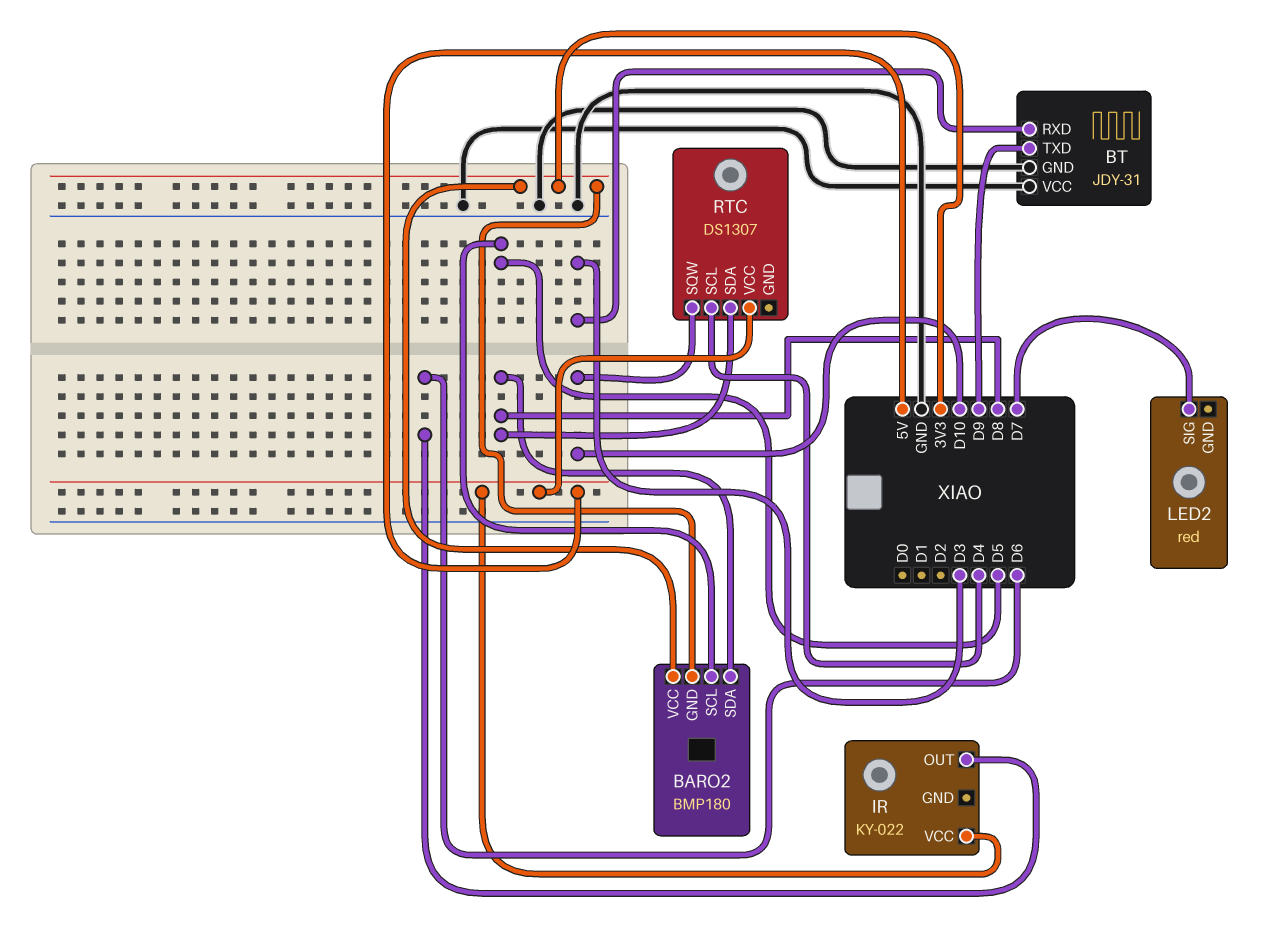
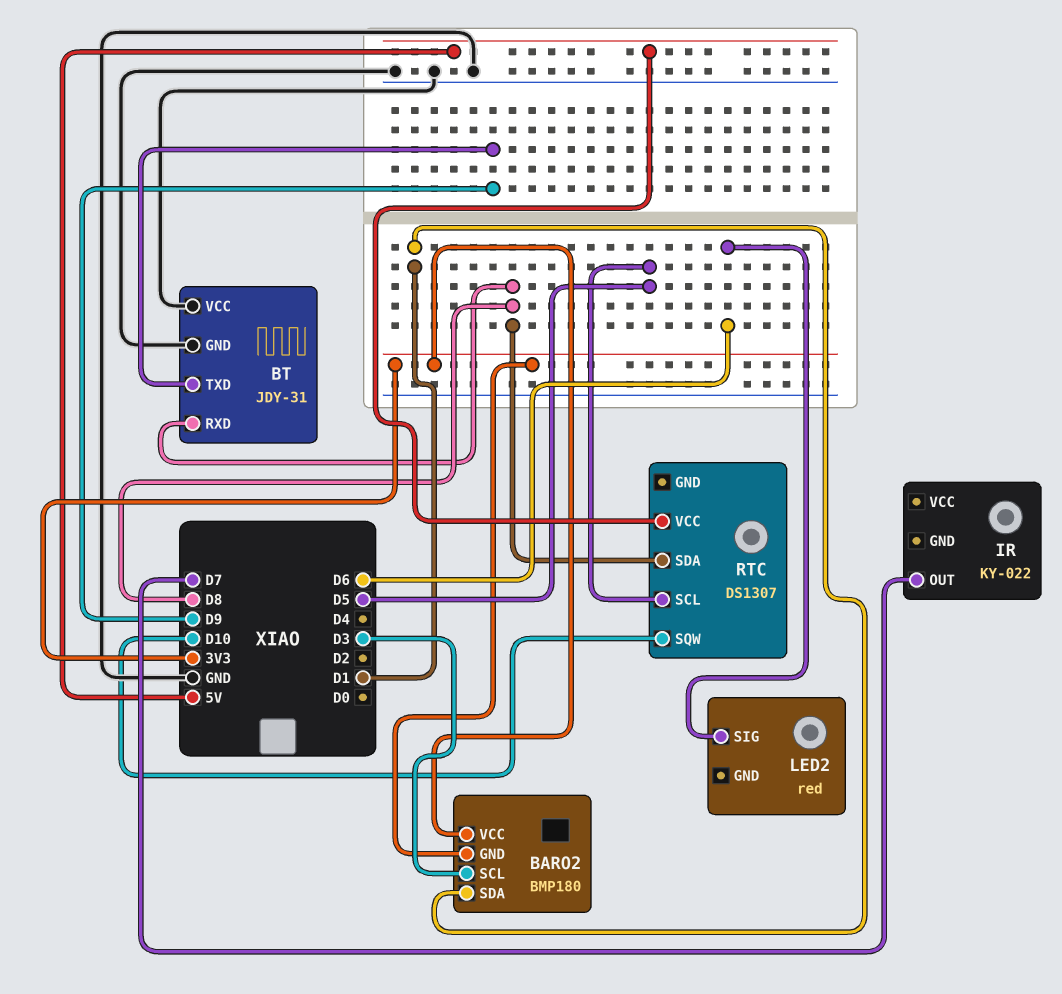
BARO2 pin SCL: D5 -> D3
BARO2 pin SDA: D8 -> D1
BT pin RXD: D3 -> D8
IR pin OUT: D6 -> D7
IR pin VCC: 5V -> none
LED2 pin SIG: D7 -> D6
RTC pin SCL: D4 -> D5

